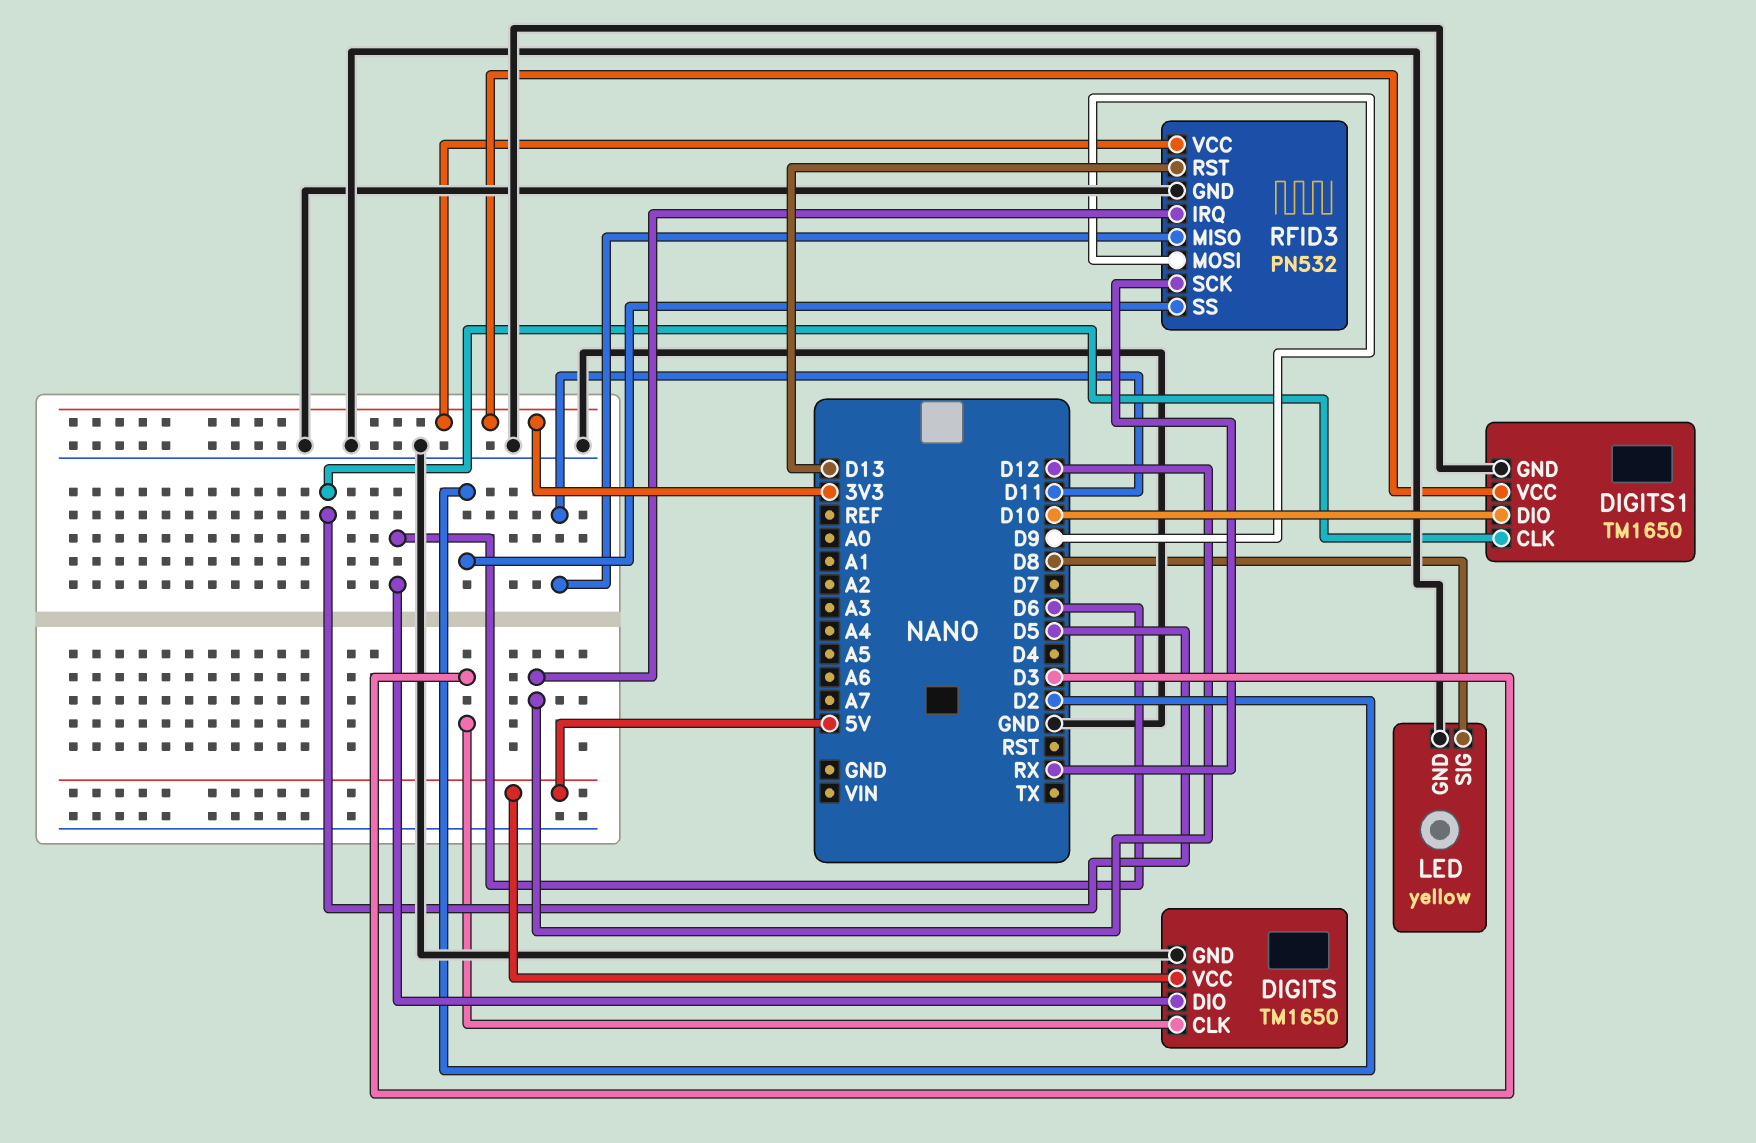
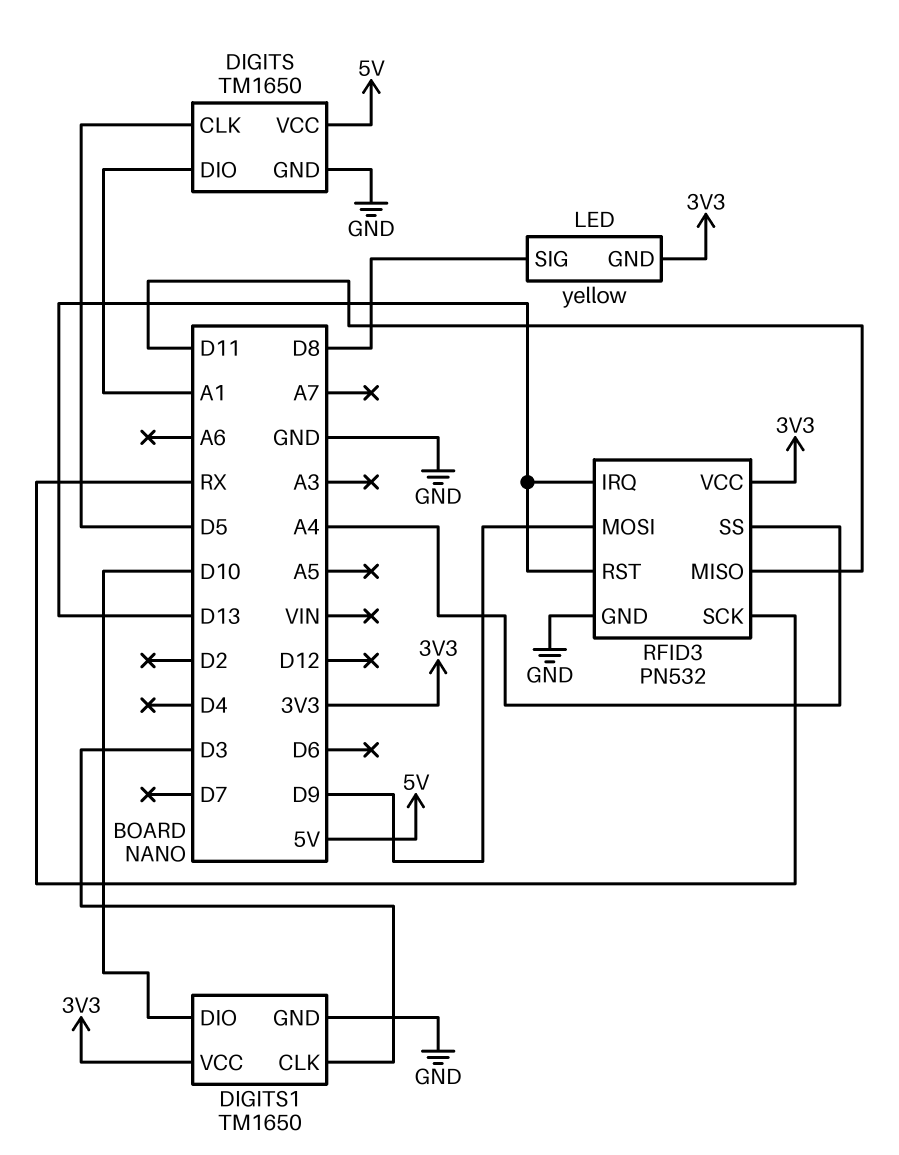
DIGITS pin CLK: D3 -> D5
DIGITS pin DIO: D6 -> A1
DIGITS1 pin CLK: D5 -> D3
LED pin GND: GND -> 3V3
RFID3 pin IRQ: D12 -> D13
RFID3 pin SS: D2 -> A4

